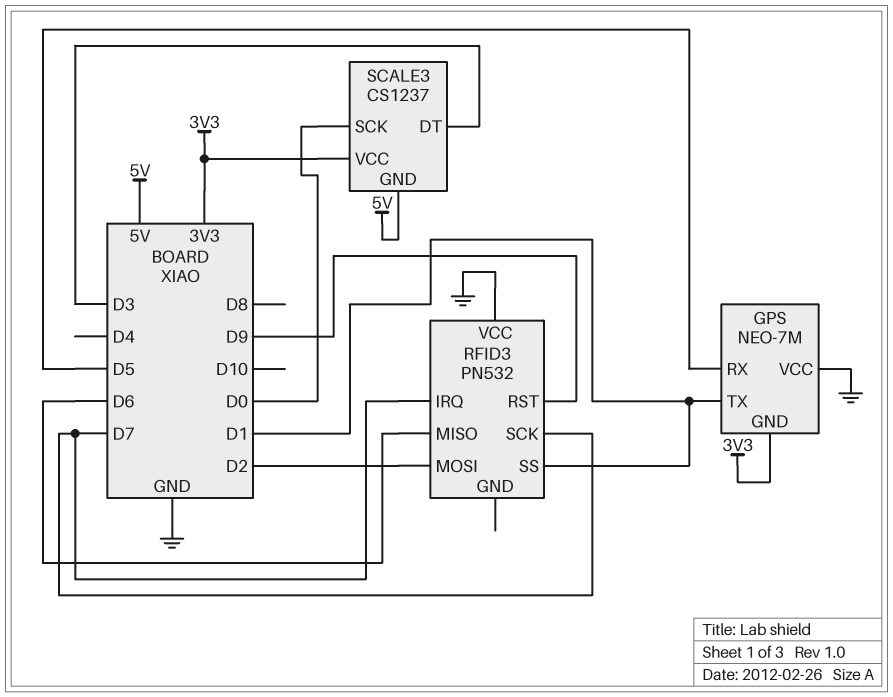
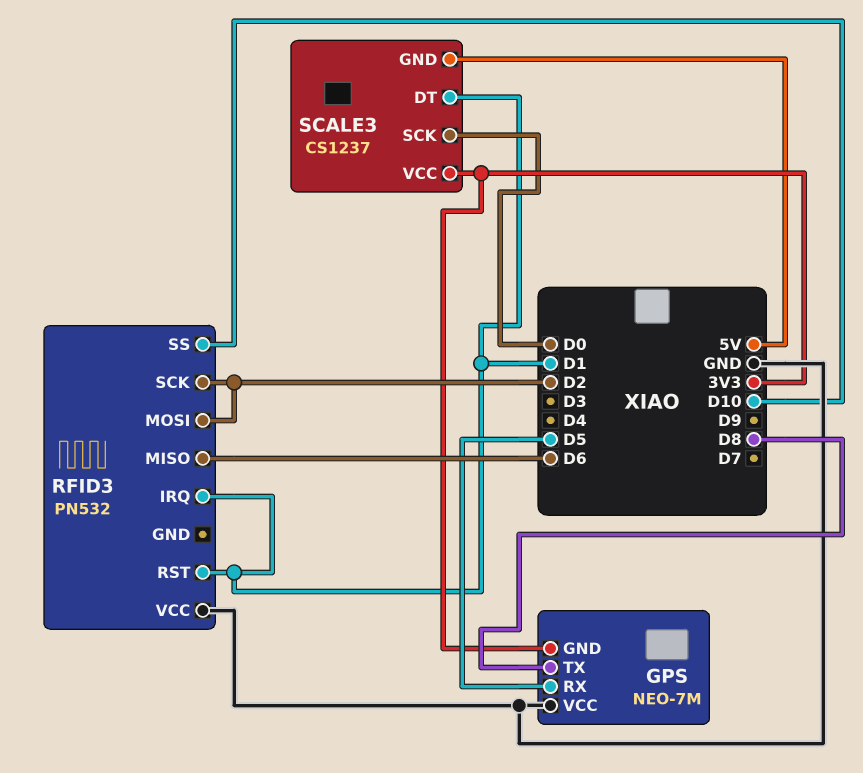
GPS pin TX: D1 -> D8
RFID3 pin IRQ: D7 -> D1
RFID3 pin RST: D9 -> D1
RFID3 pin SCK: D7 -> D2
RFID3 pin SS: D1 -> D10
SCALE3 pin DT: D3 -> D1

